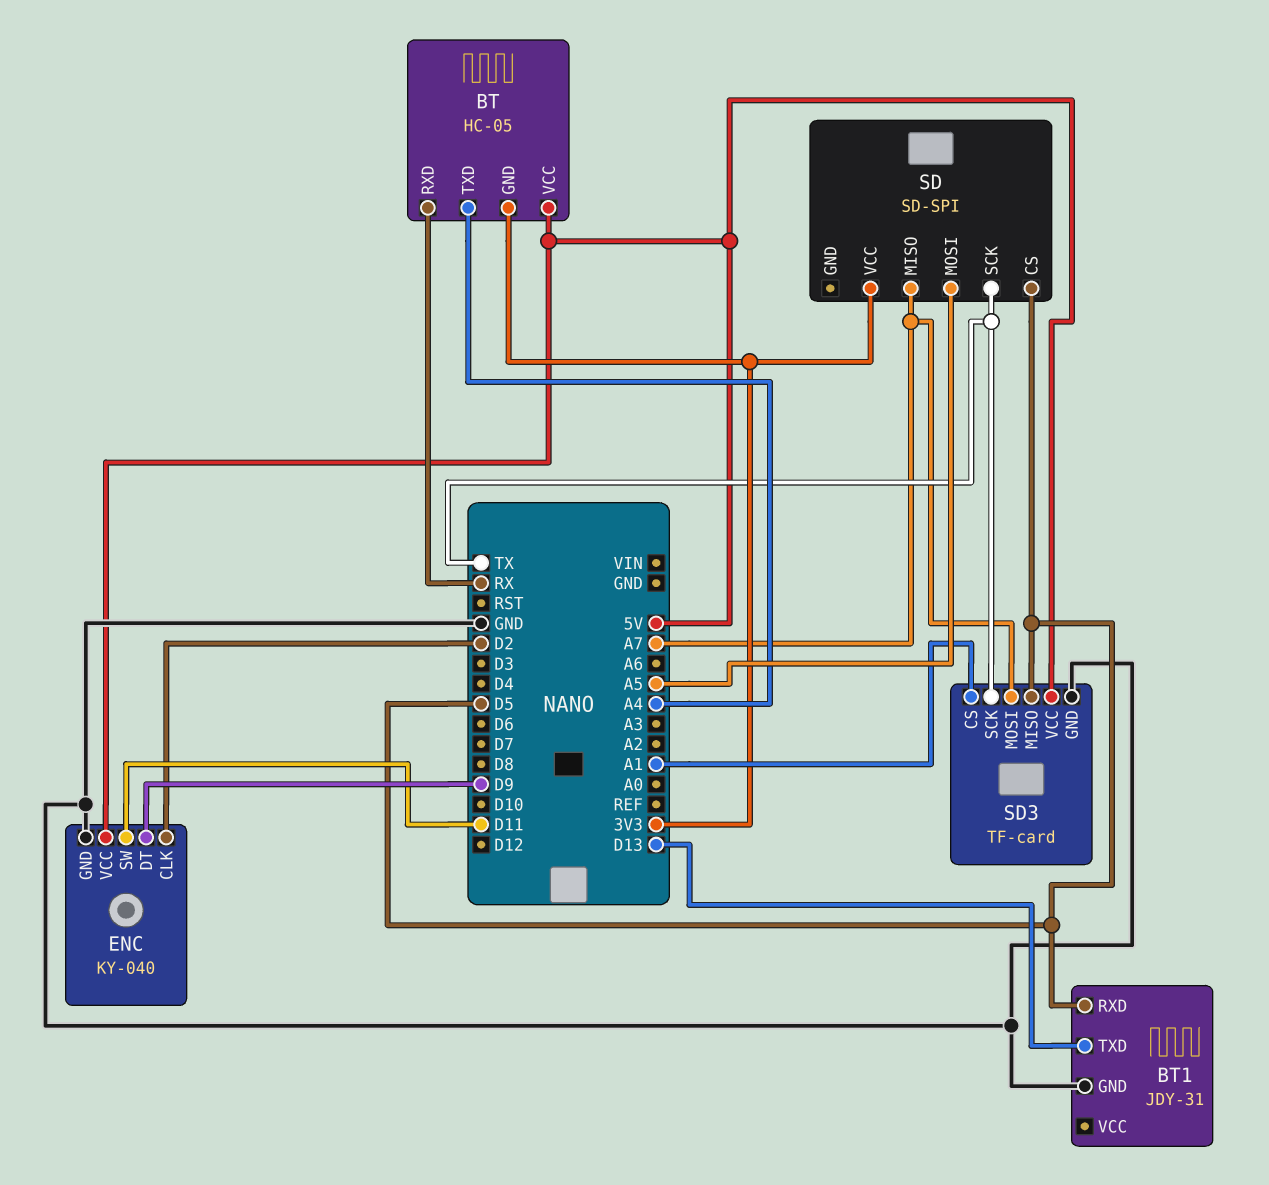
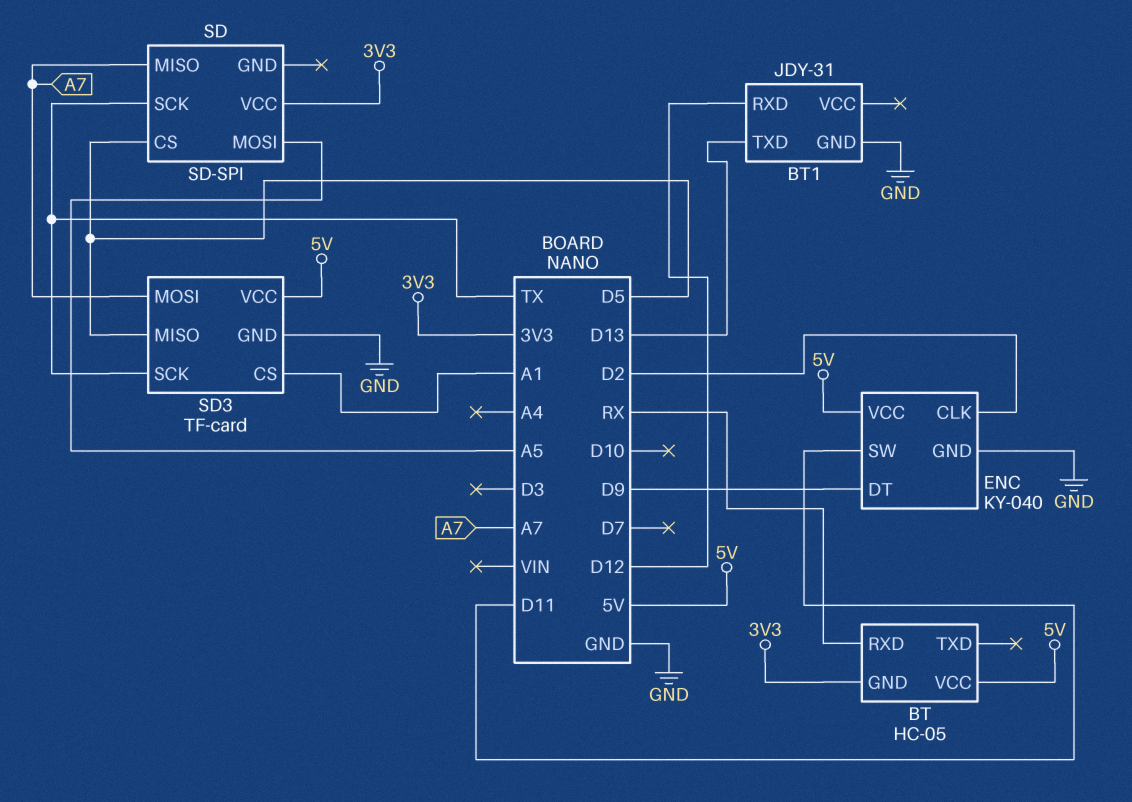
BT pin TXD: A4 -> none
BT1 pin RXD: D5 -> D12

